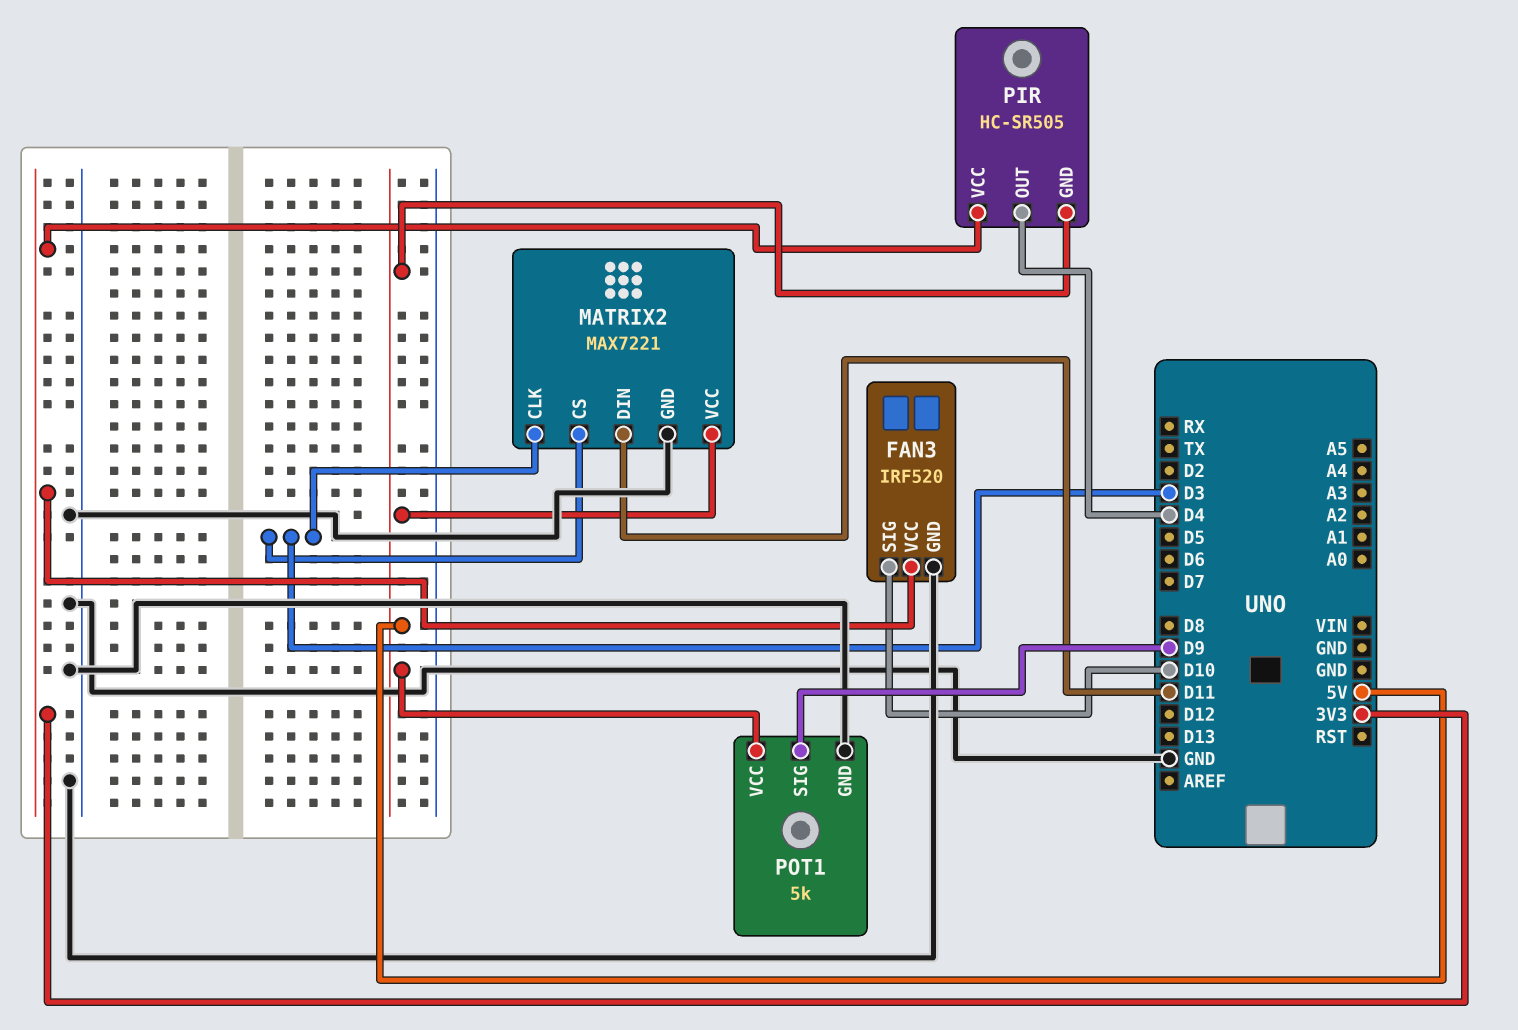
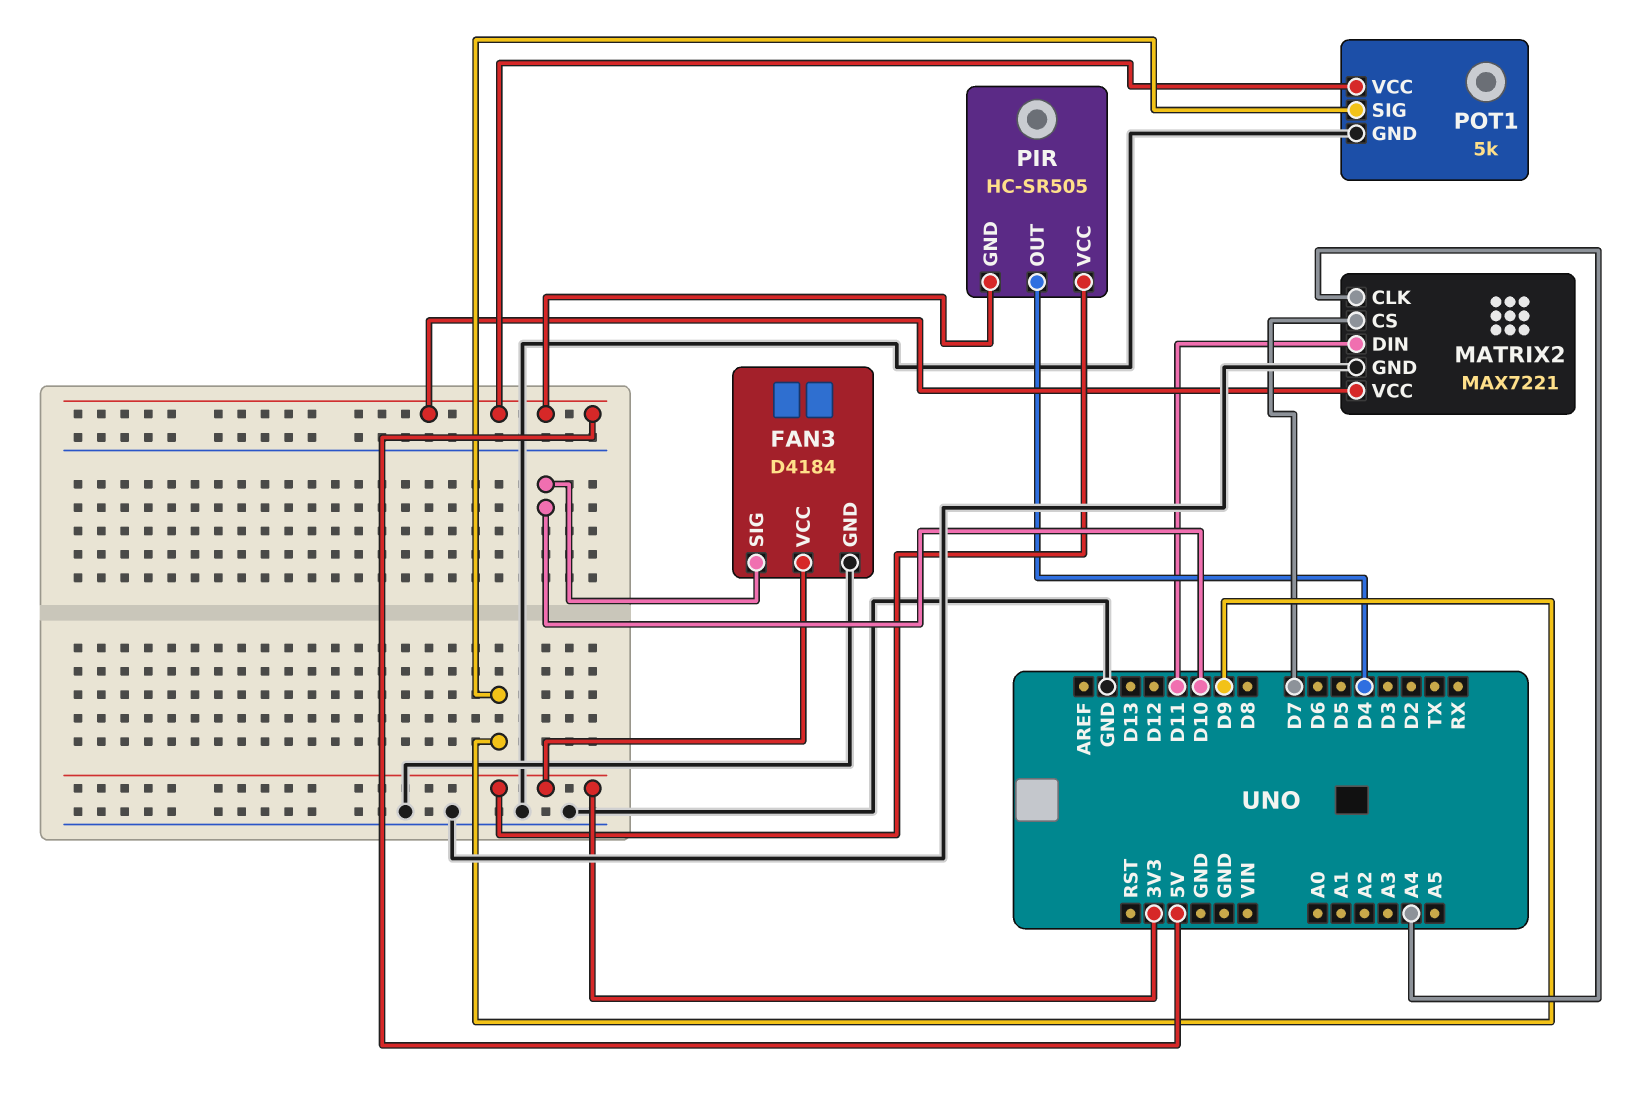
FAN3: IRF520 -> D4184
MATRIX2 pin CLK: D3 -> A4
MATRIX2 pin CS: D3 -> D7

